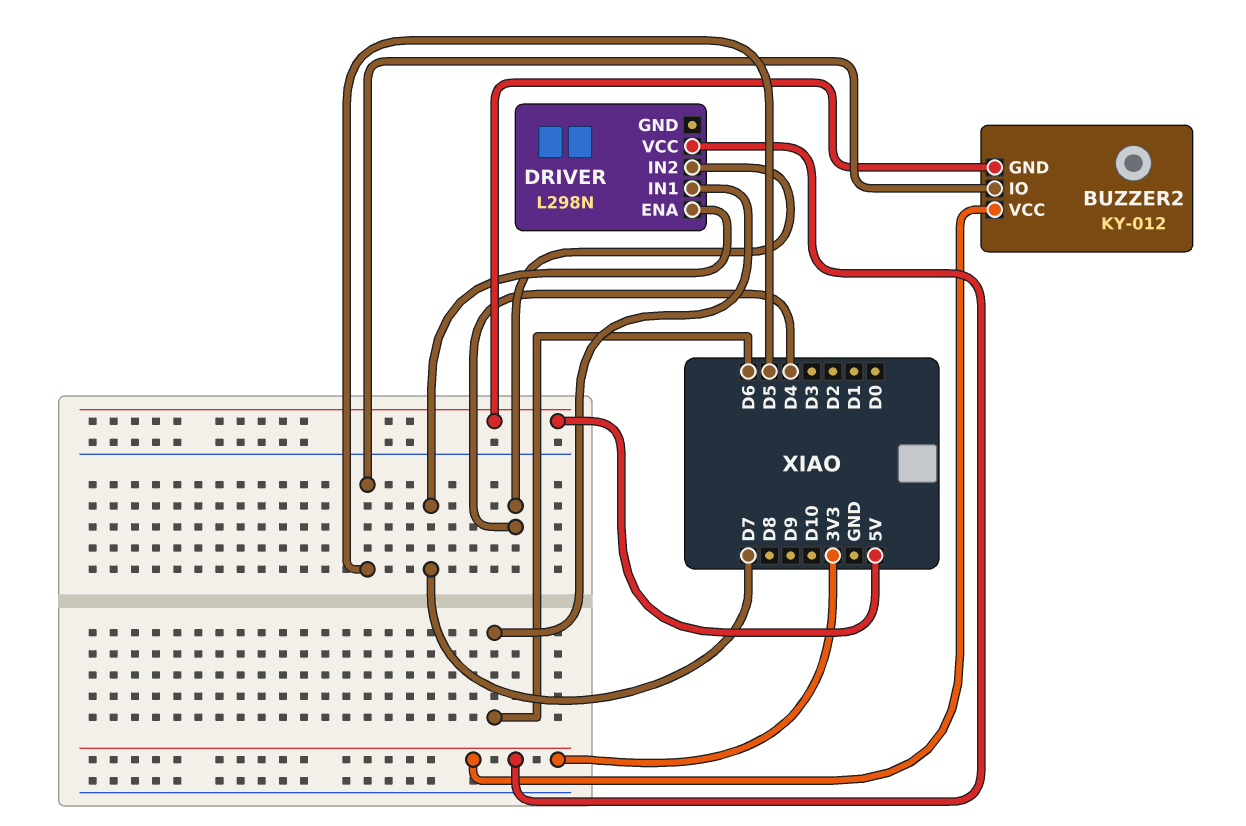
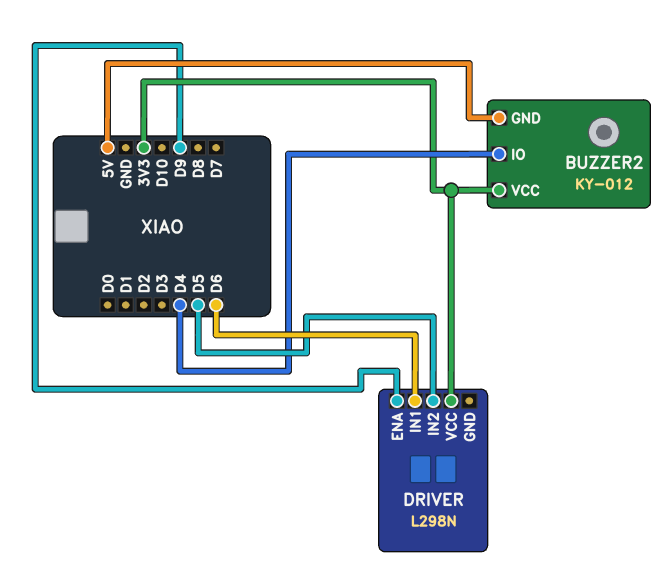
BUZZER2 pin IO: D5 -> D4
DRIVER pin ENA: D7 -> D9
DRIVER pin IN2: D4 -> D5

